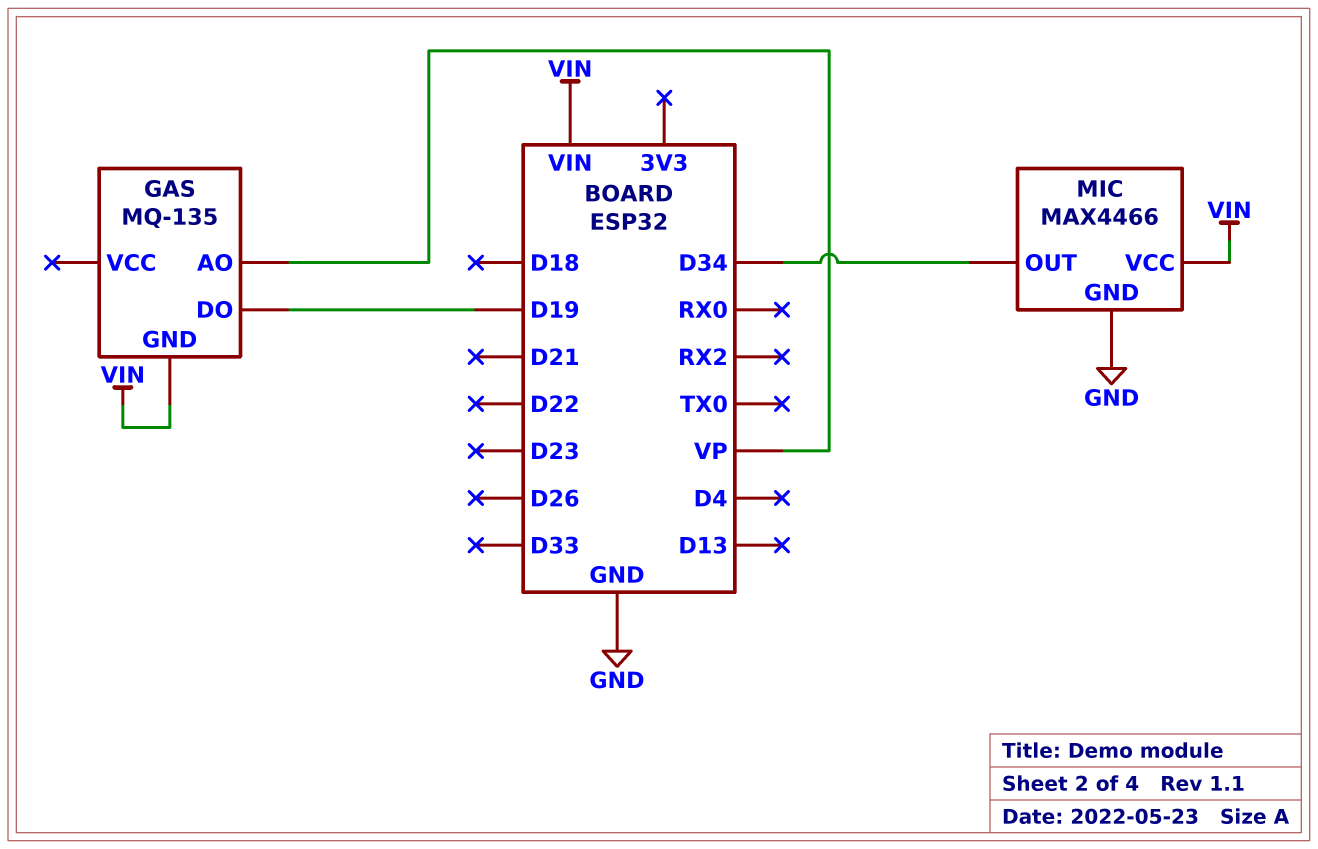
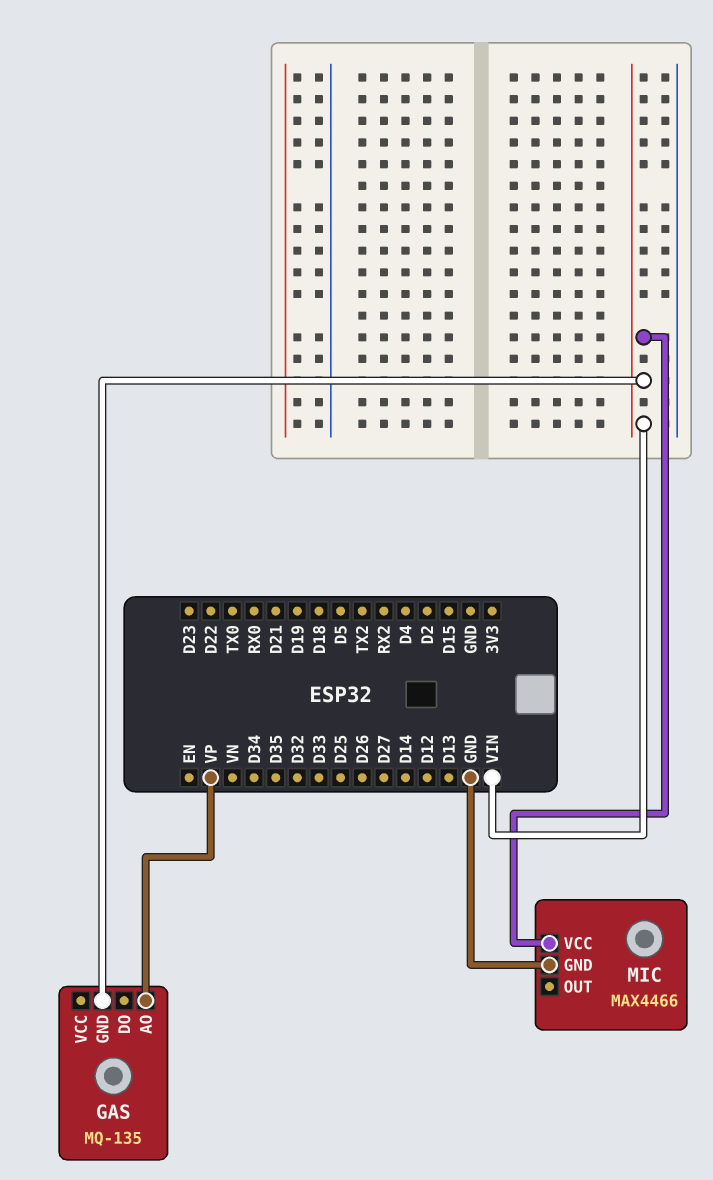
GAS pin DO: D19 -> none
MIC pin OUT: D34 -> none

